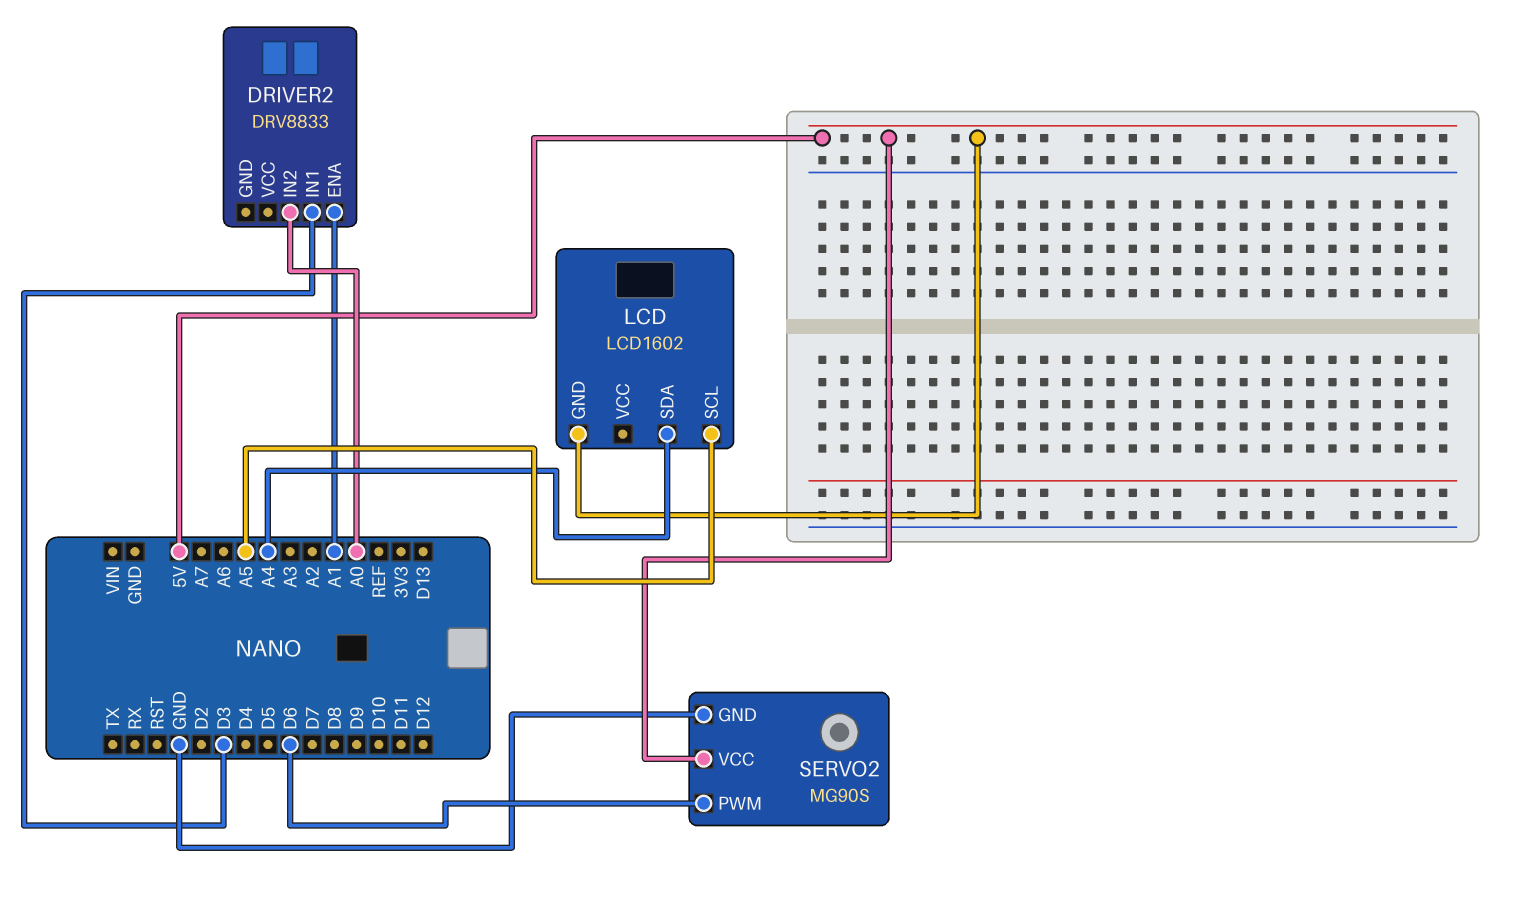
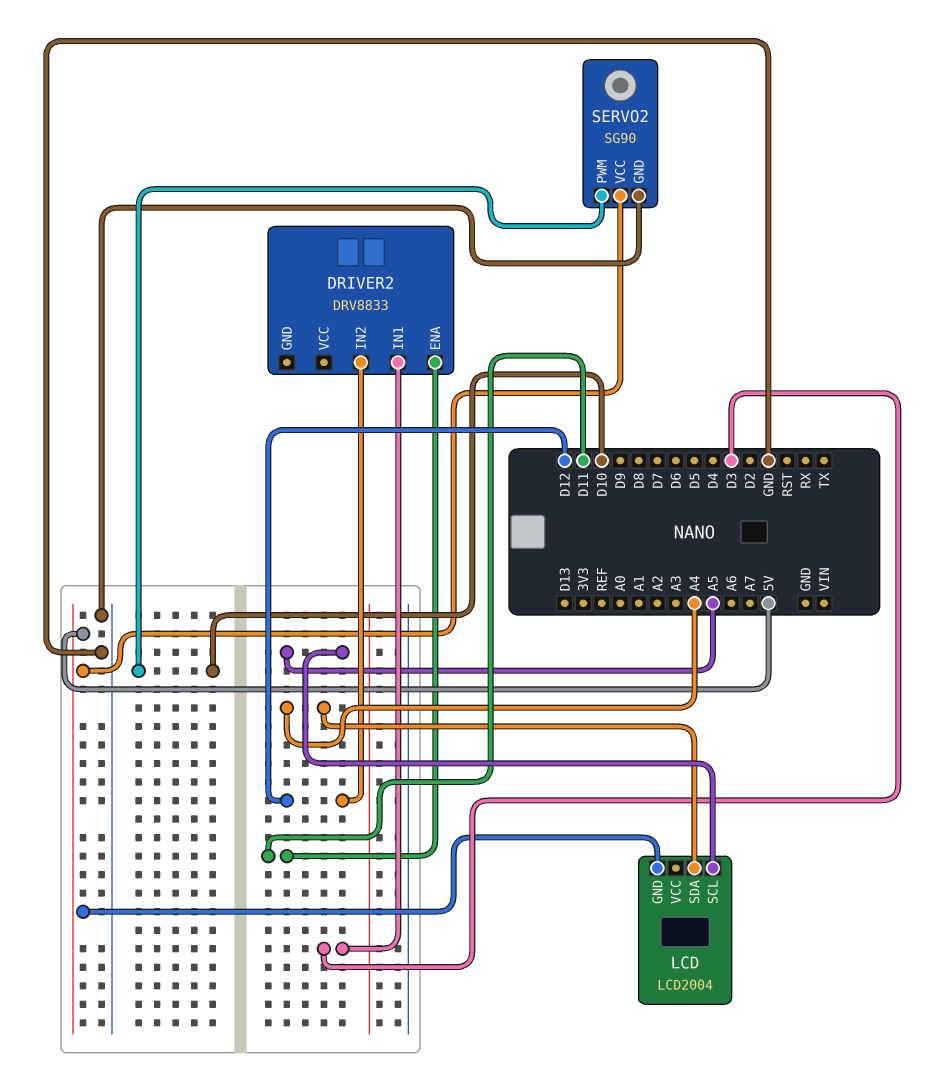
DRIVER2 pin ENA: A1 -> D11
DRIVER2 pin IN2: A0 -> D12
LCD: LCD1602 -> LCD2004
SERVO2: MG90S -> SG90
SERVO2 pin PWM: D6 -> D10

